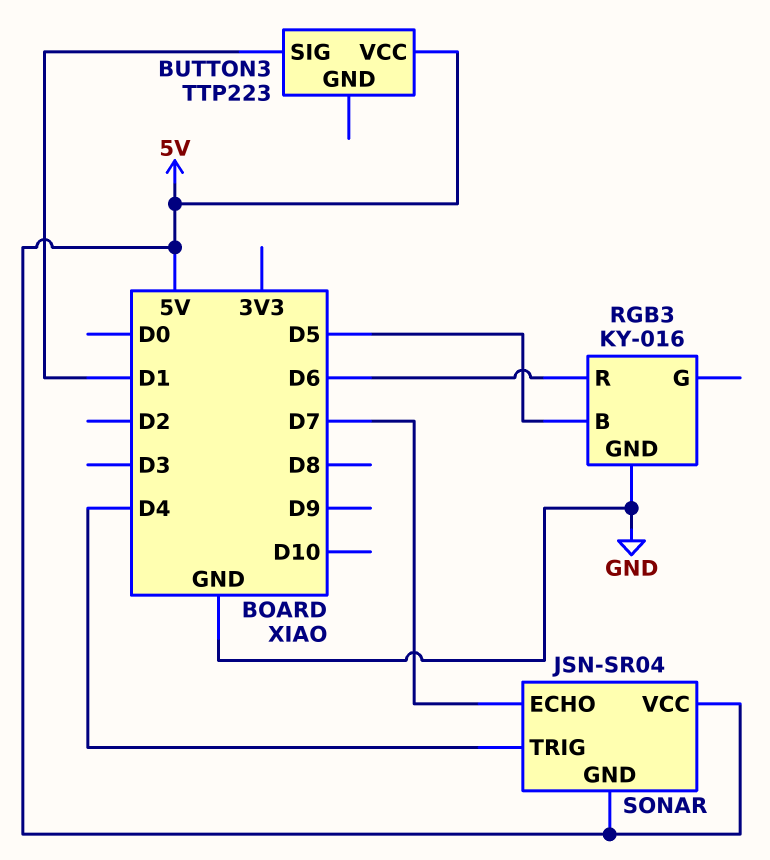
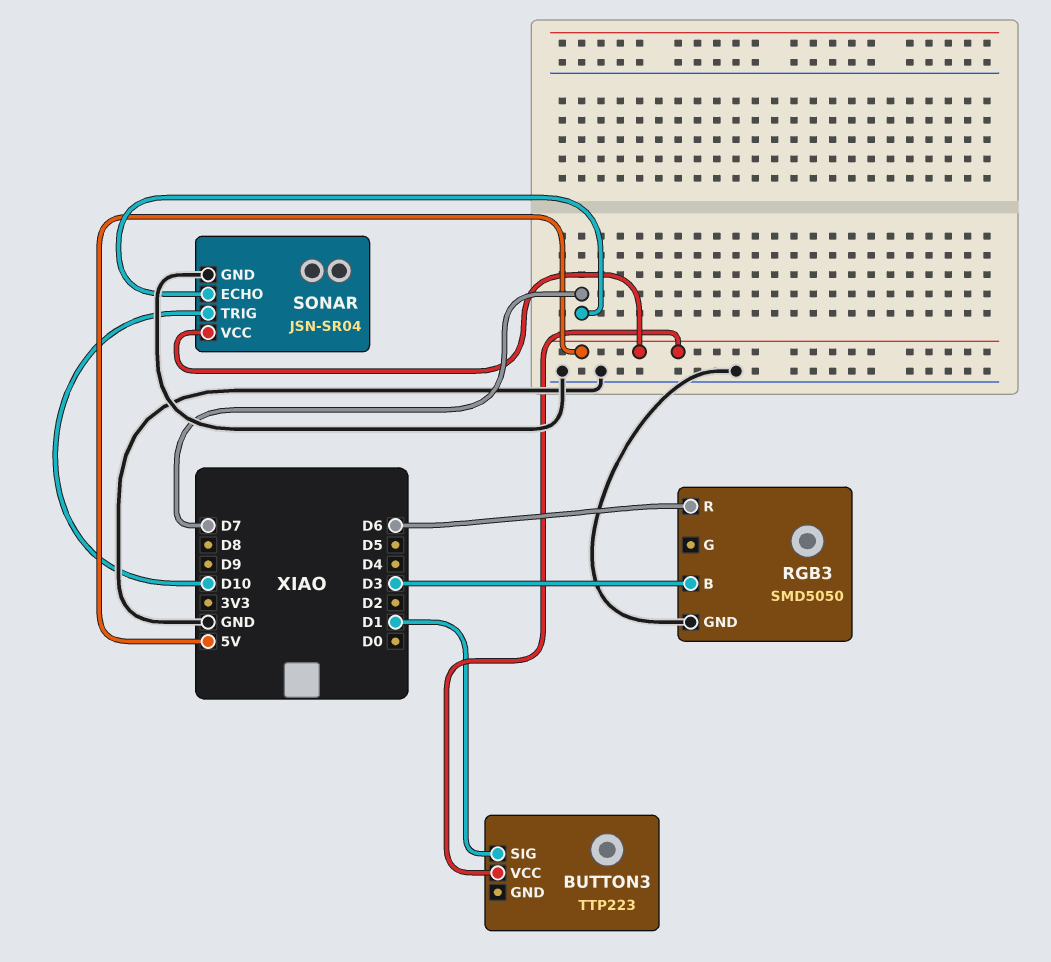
RGB3: KY-016 -> SMD5050
RGB3 pin B: D5 -> D3
SONAR pin GND: 5V -> GND
SONAR pin TRIG: D4 -> D10

